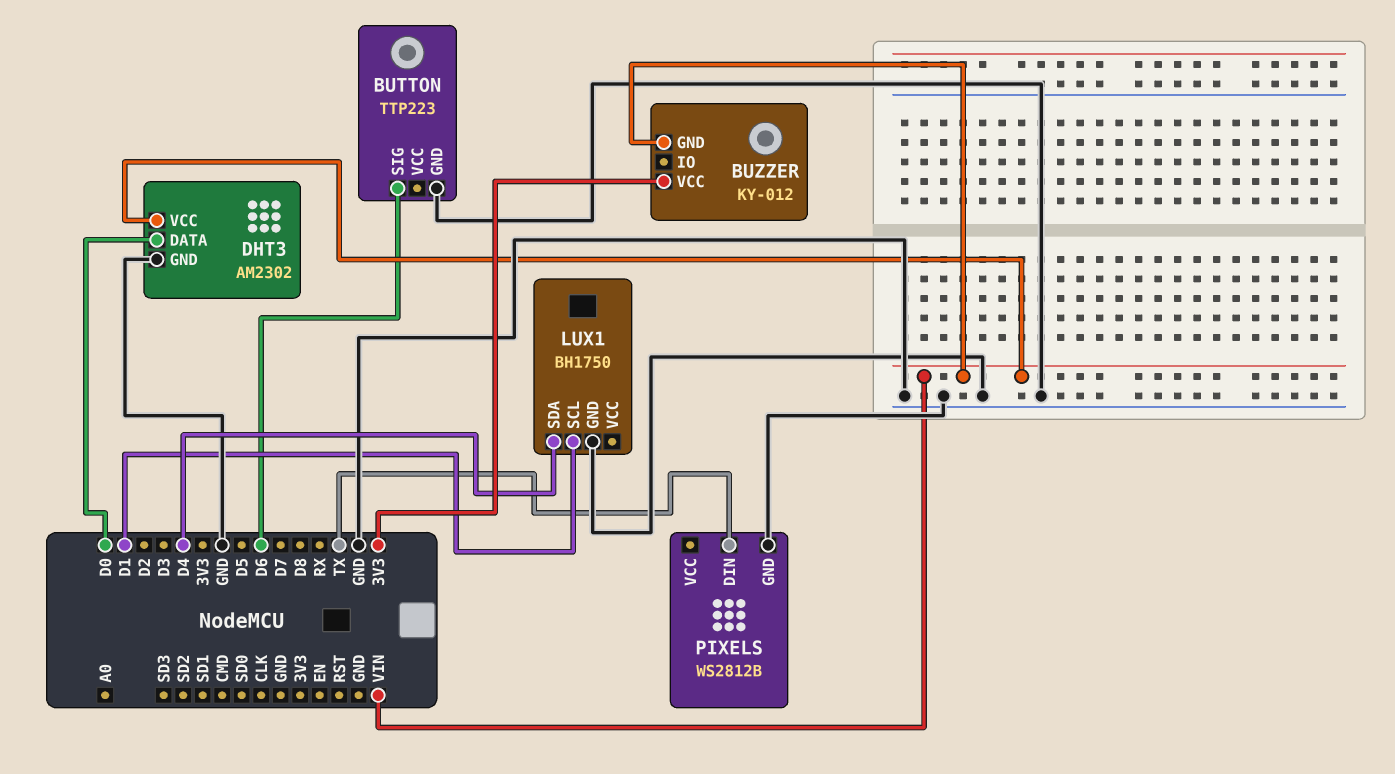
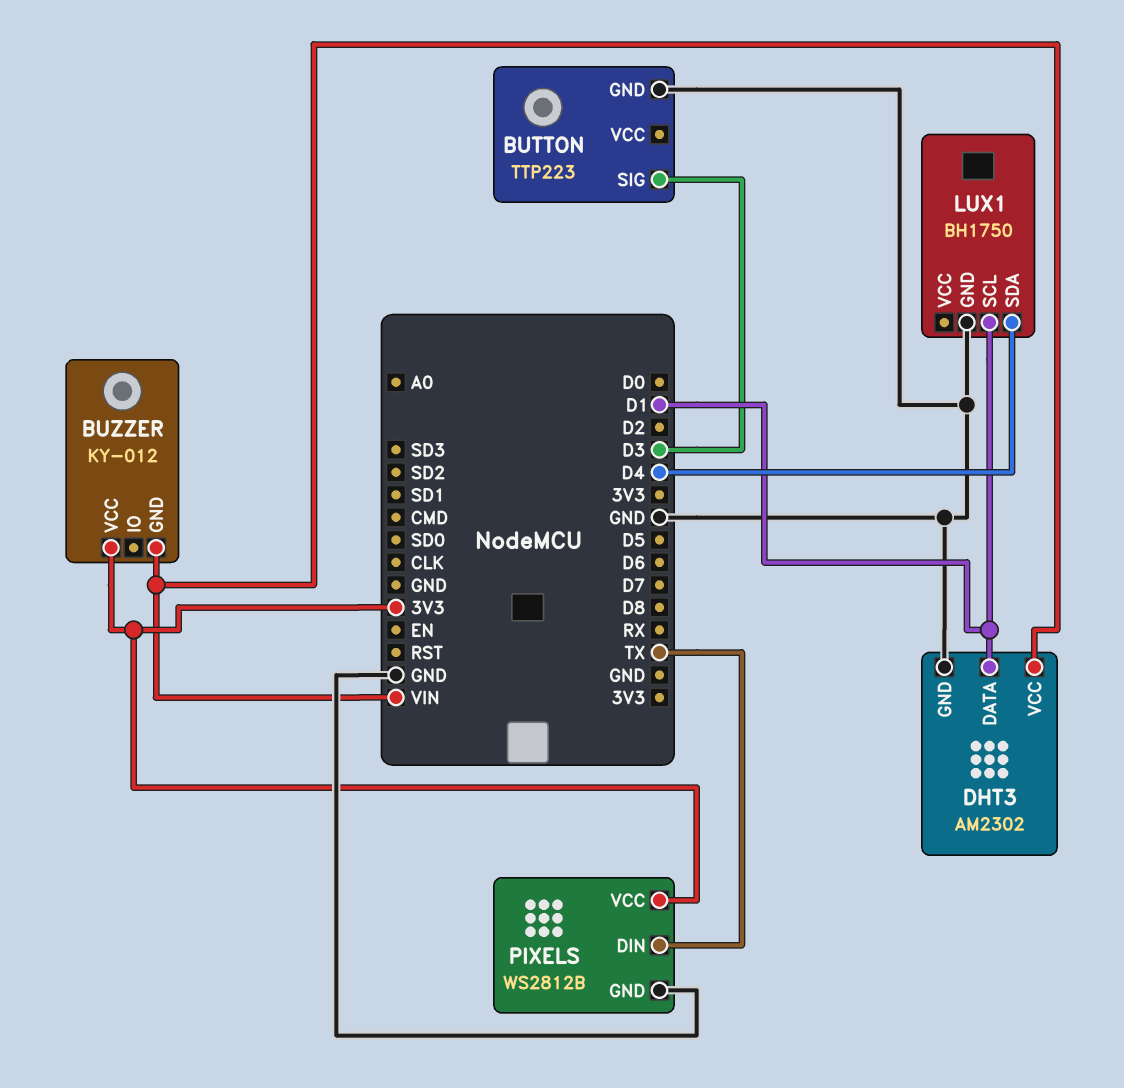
BUTTON pin SIG: D6 -> D3
DHT3 pin DATA: D0 -> D1
PIXELS pin VCC: none -> 3V3

